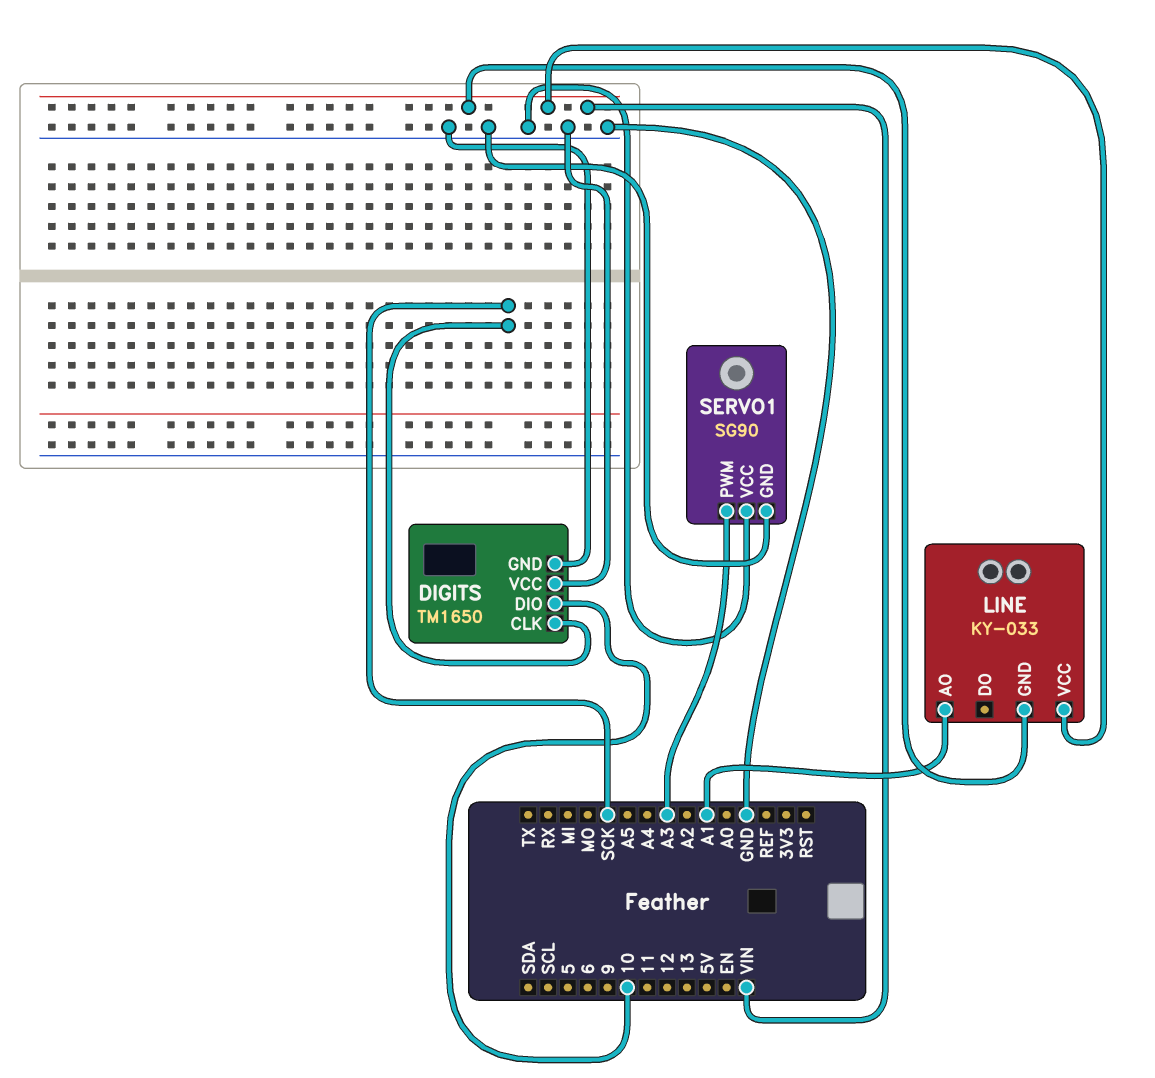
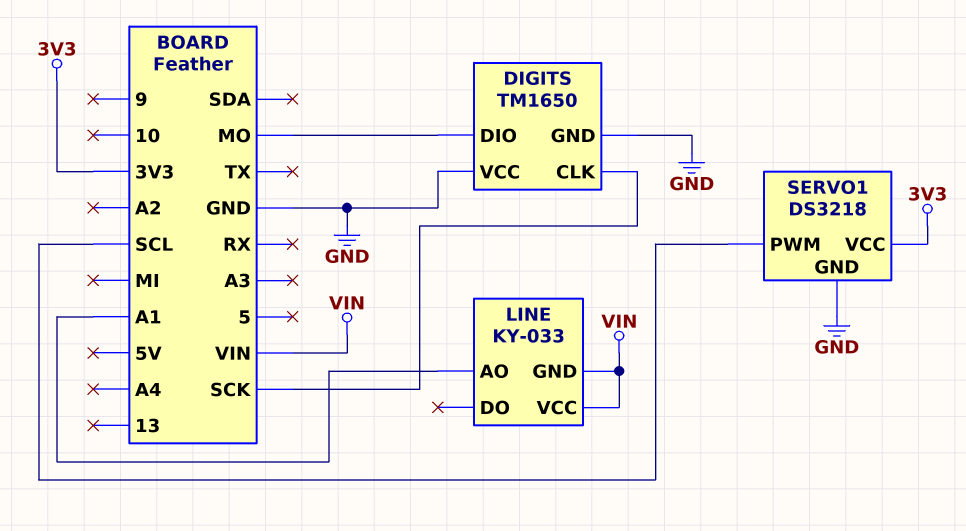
DIGITS pin DIO: 10 -> MO
SERVO1: SG90 -> DS3218
SERVO1 pin PWM: A3 -> SCL
SERVO1 pin VCC: GND -> 3V3

